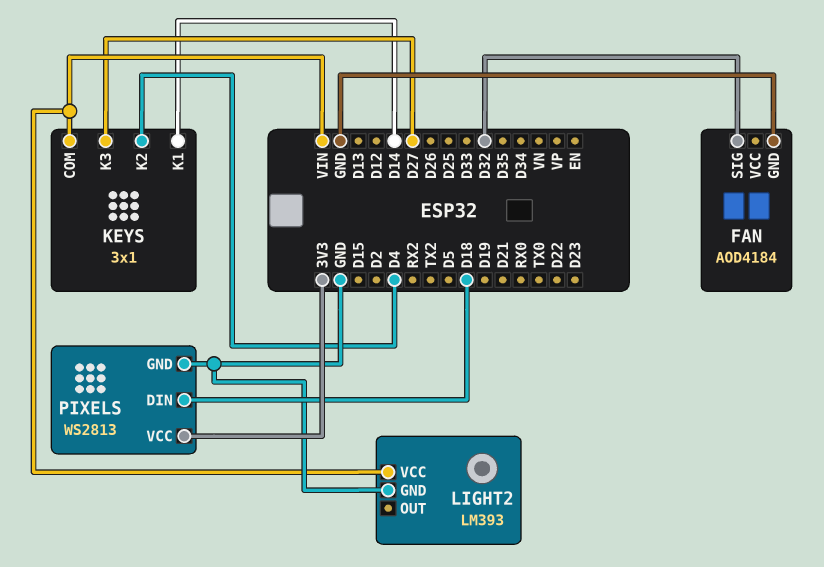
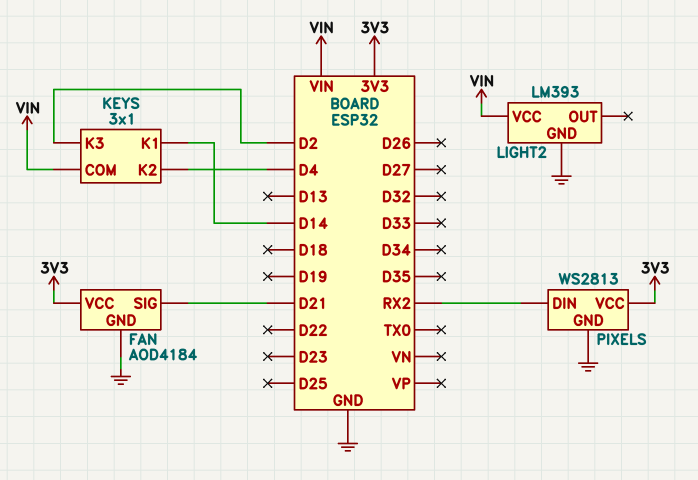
FAN pin SIG: D32 -> D21
FAN pin VCC: none -> 3V3
KEYS pin K3: D27 -> D2
PIXELS pin DIN: D18 -> RX2

